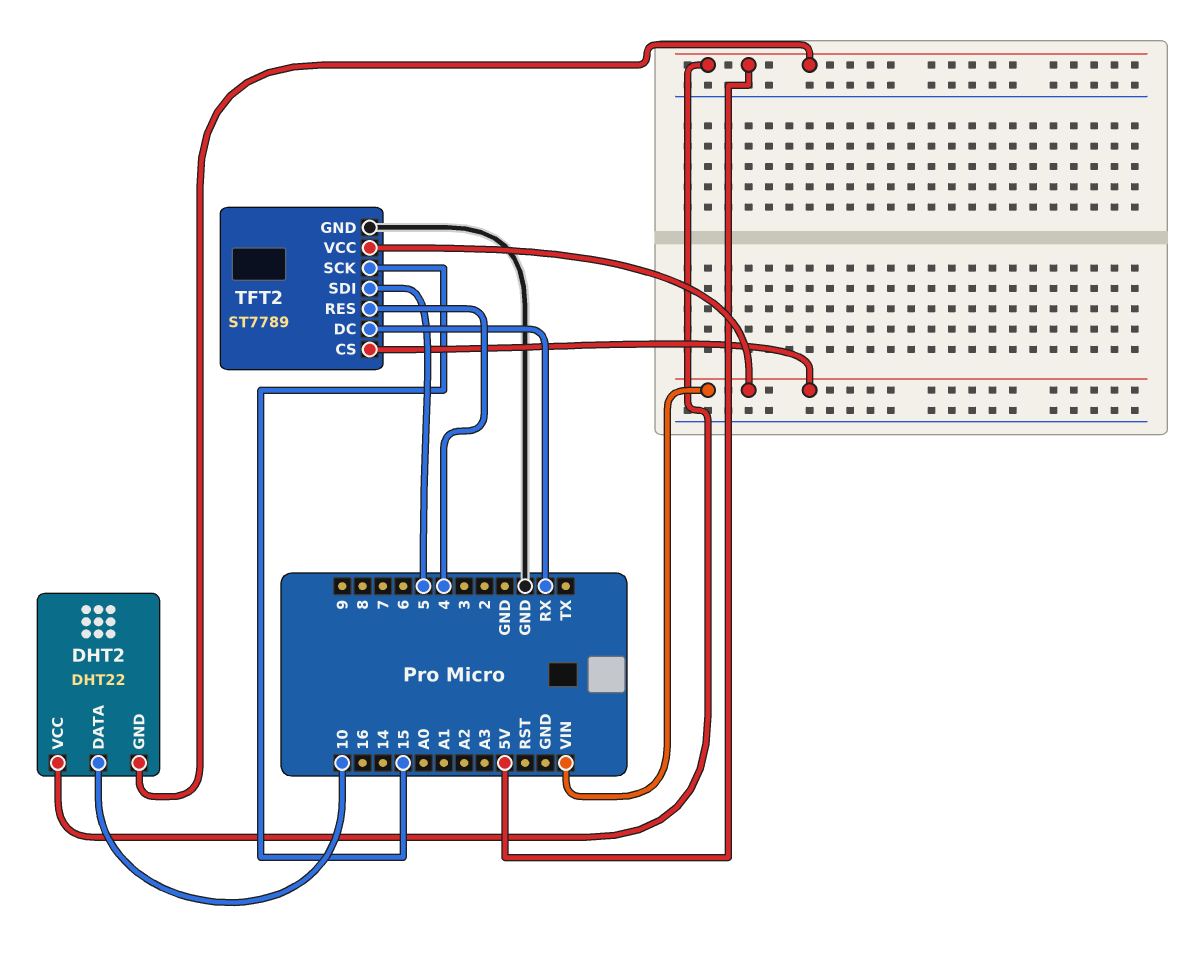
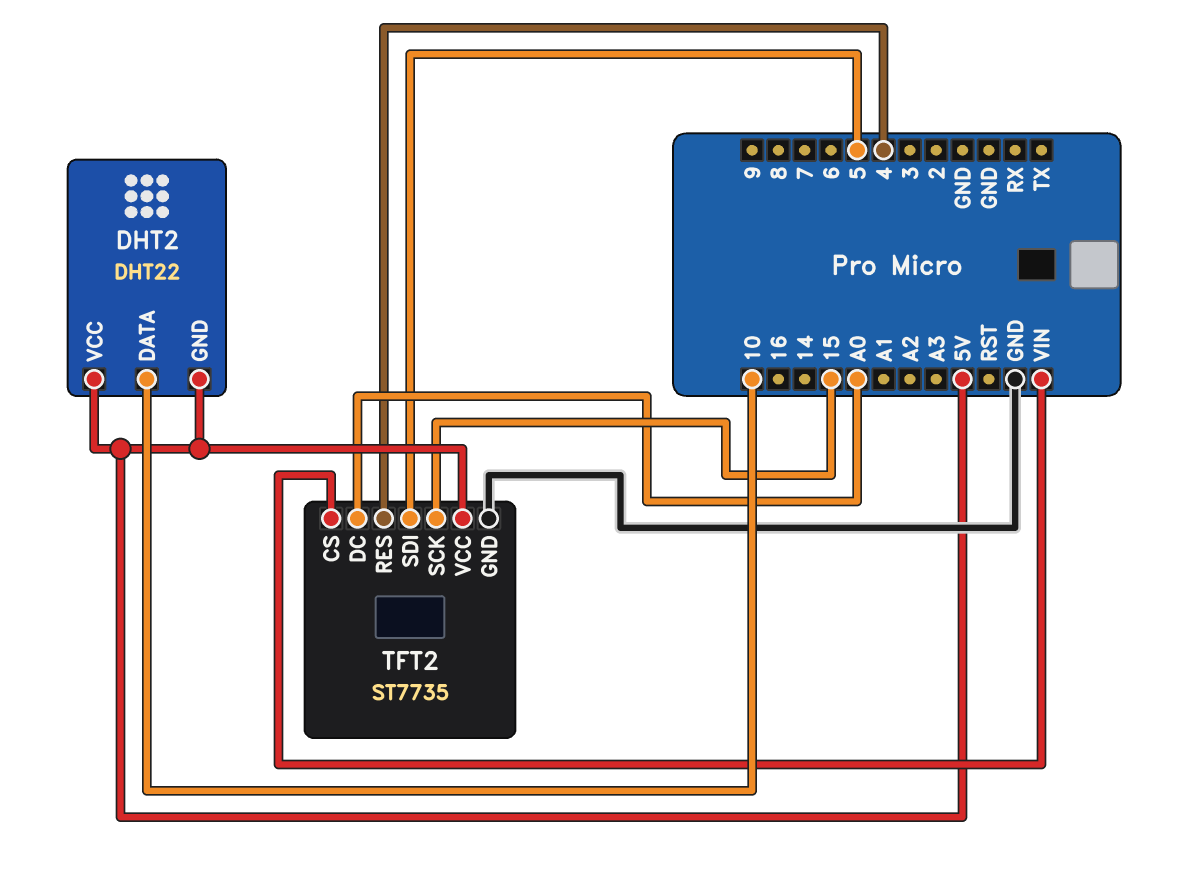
TFT2: ST7789 -> ST7735
TFT2 pin DC: RX -> A0
TFT2 pin VCC: VIN -> 5V

